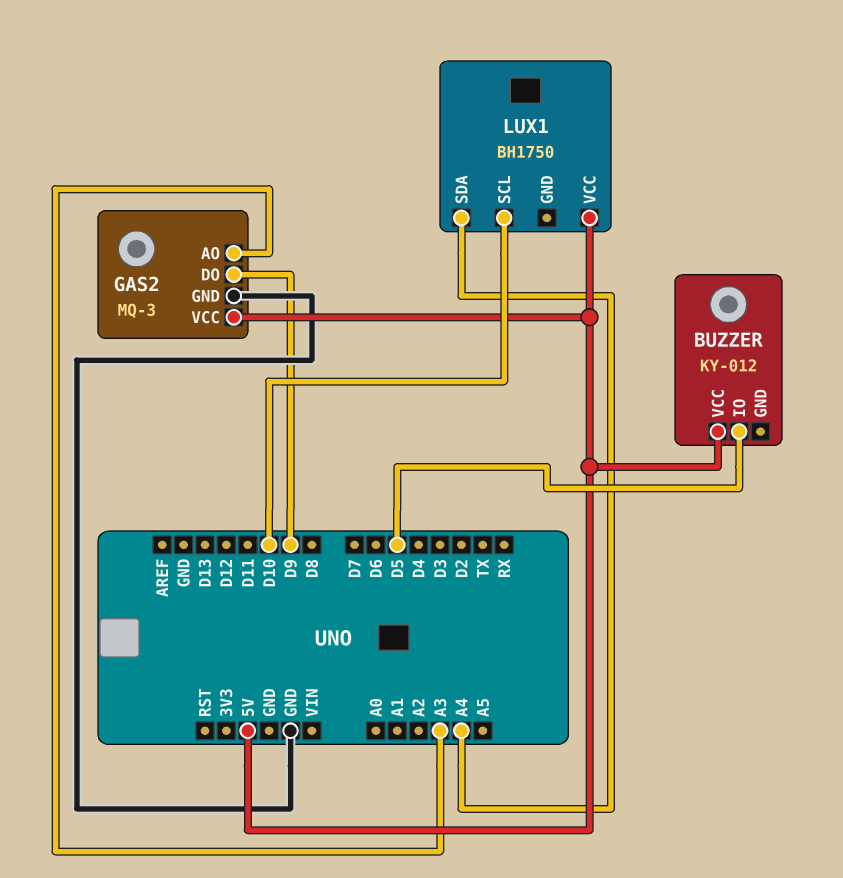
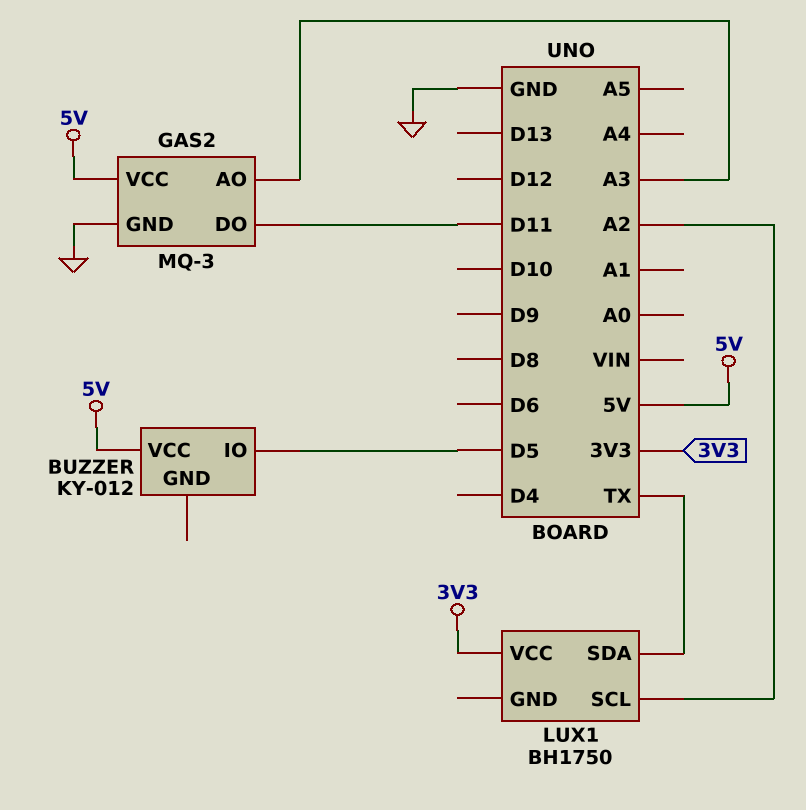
GAS2 pin DO: D9 -> D11
LUX1 pin SCL: D10 -> A2
LUX1 pin SDA: A4 -> TX
LUX1 pin VCC: 5V -> 3V3

